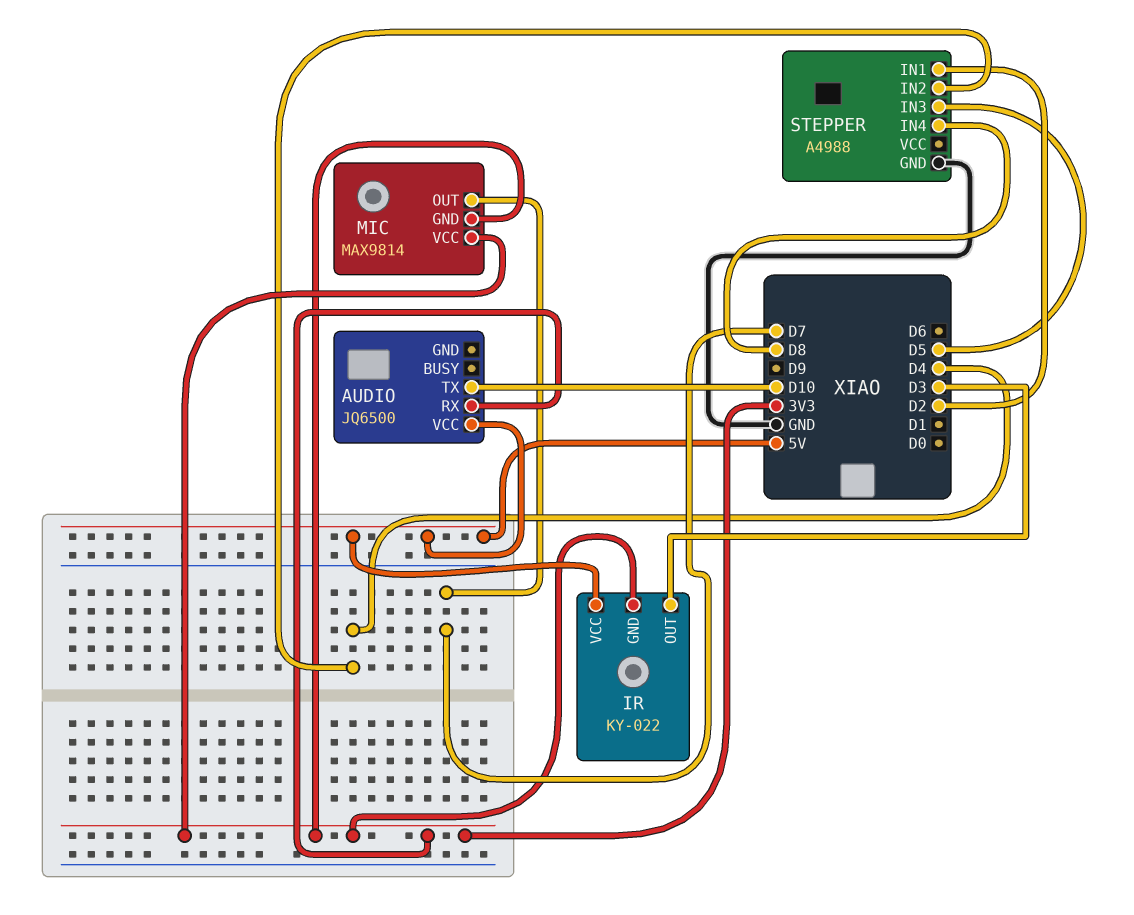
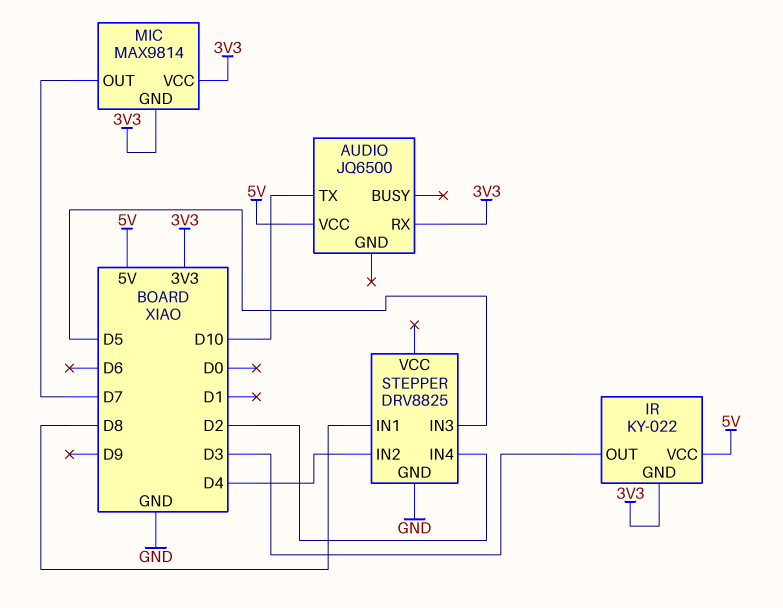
STEPPER: A4988 -> DRV8825
STEPPER pin IN1: D2 -> D8
STEPPER pin IN4: D8 -> D2

